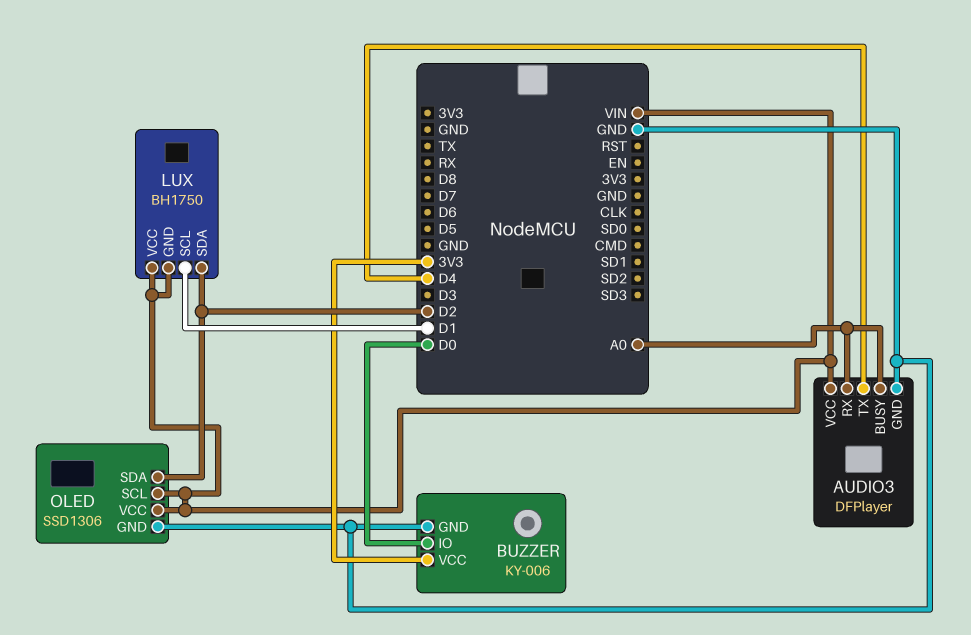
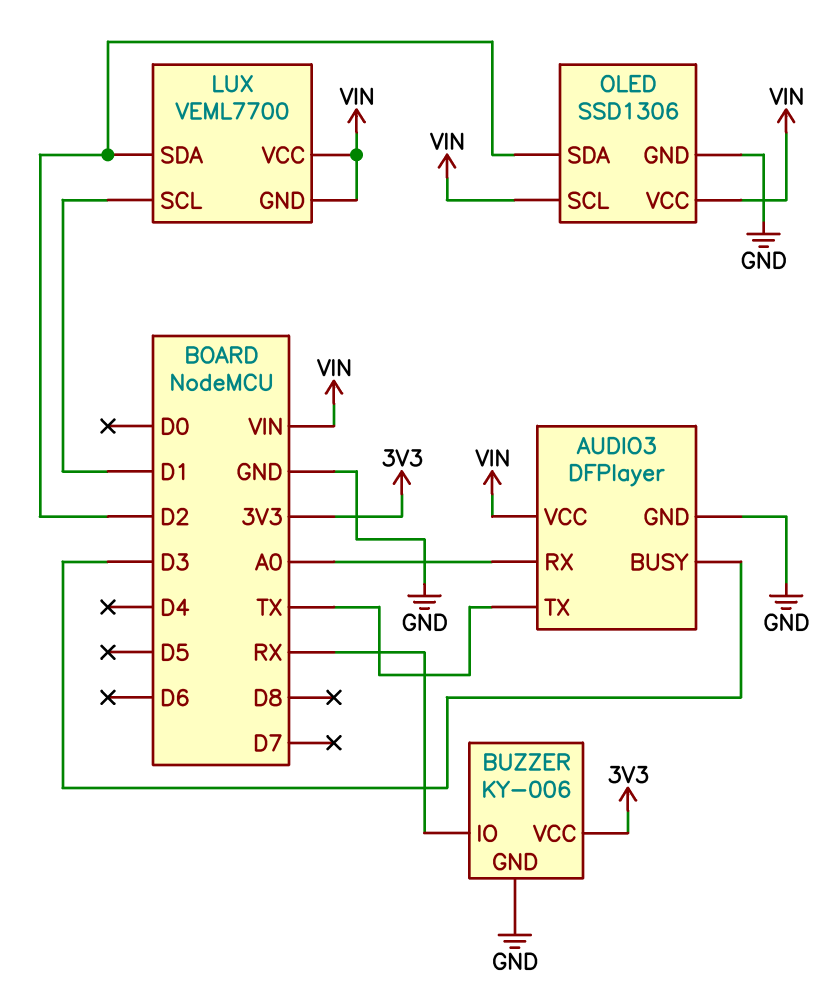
AUDIO3 pin BUSY: A0 -> D3
AUDIO3 pin TX: D4 -> TX
BUZZER pin IO: D0 -> RX
LUX: BH1750 -> VEML7700

